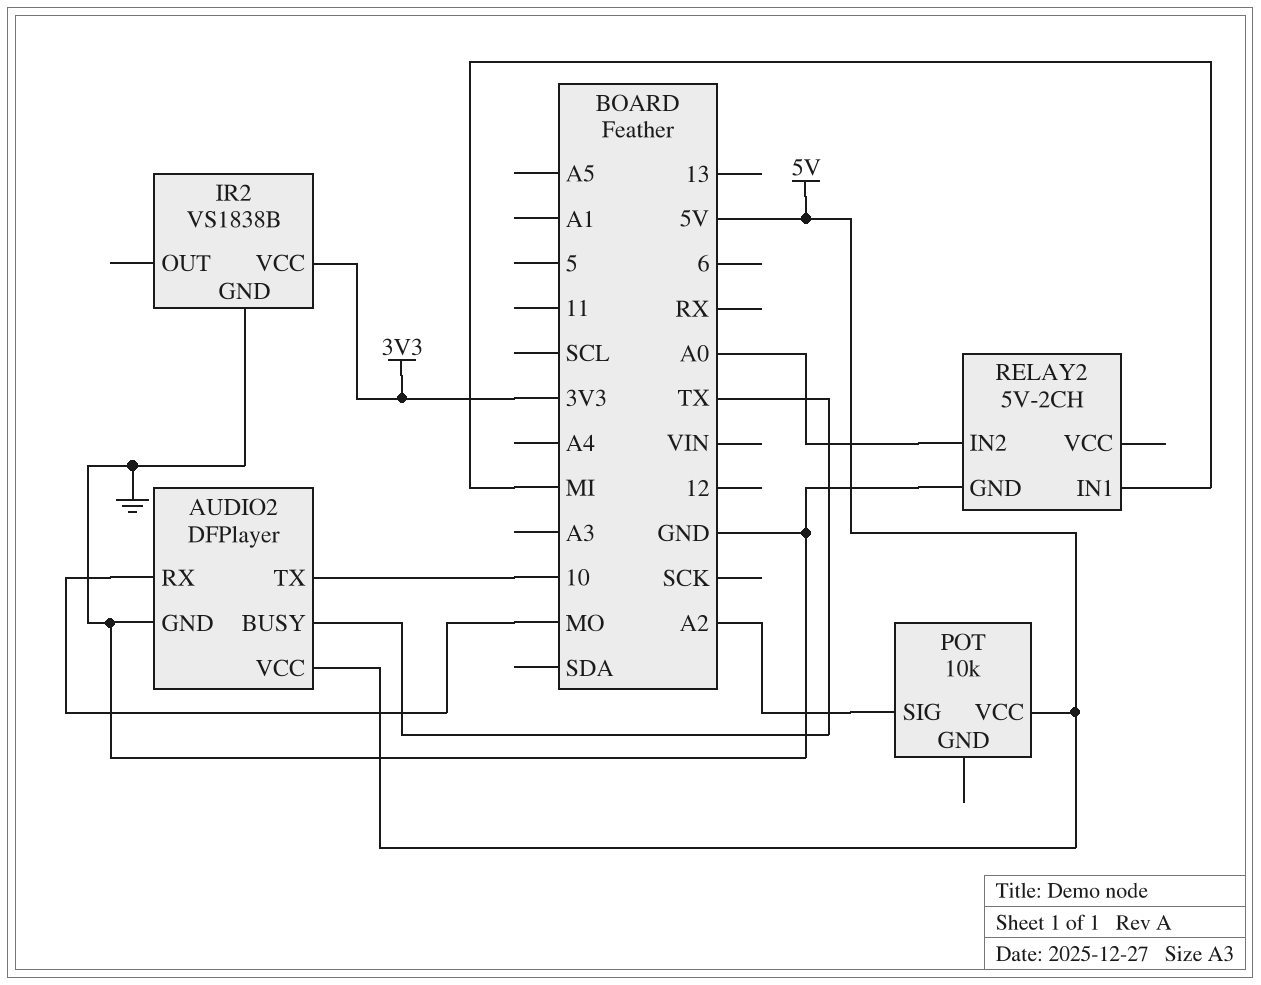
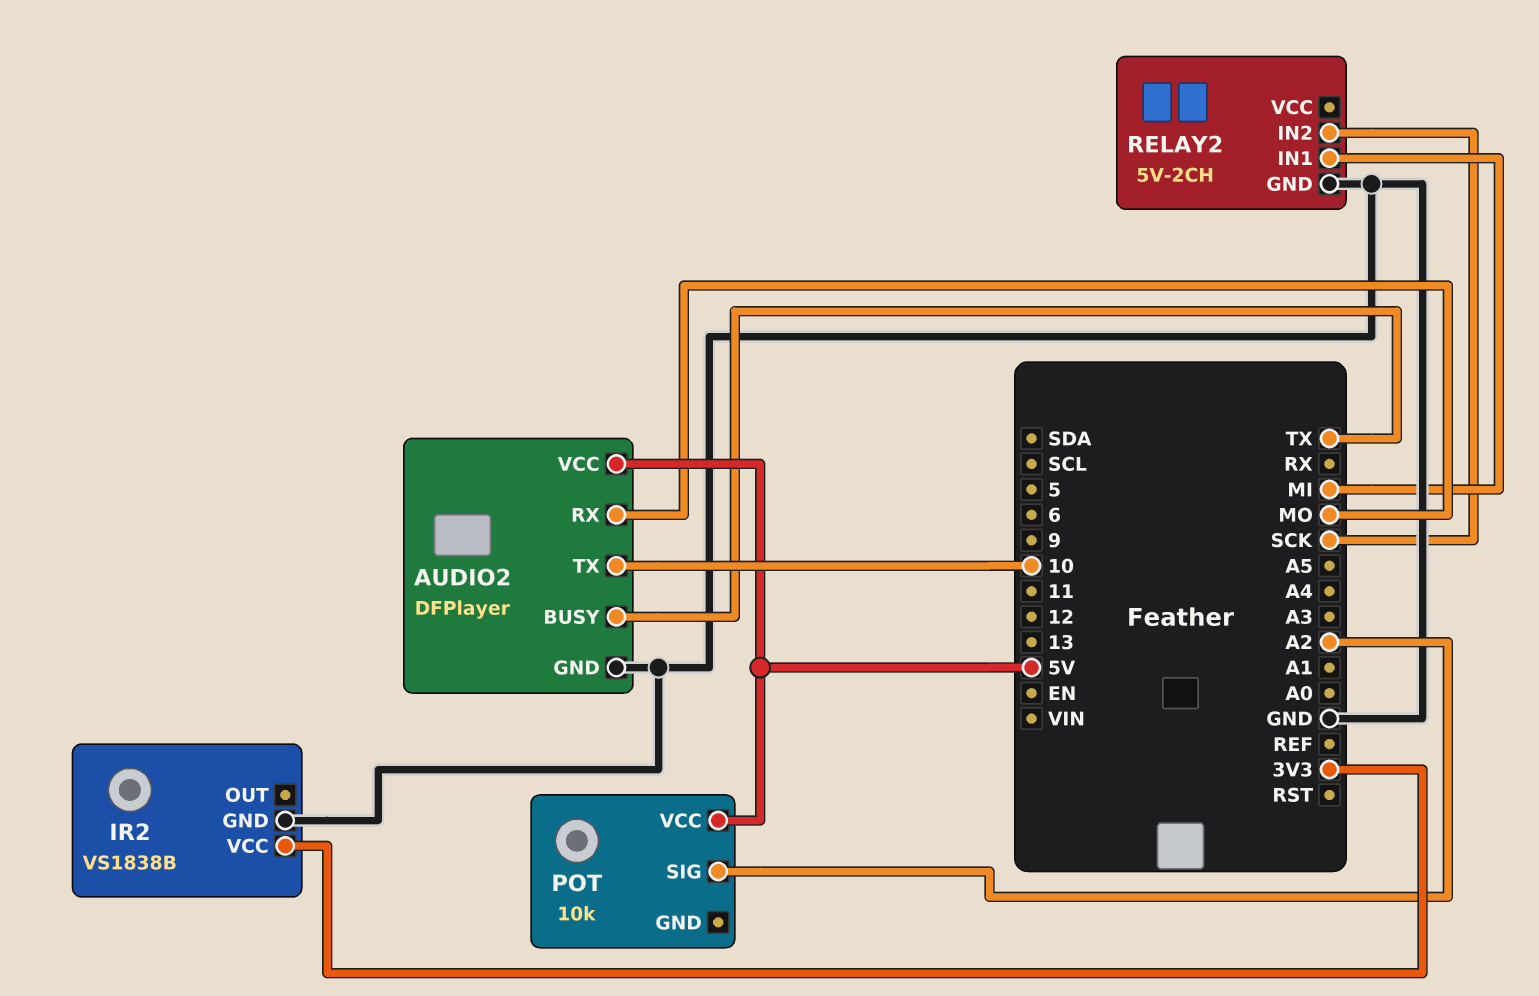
RELAY2 pin IN2: A0 -> SCK

